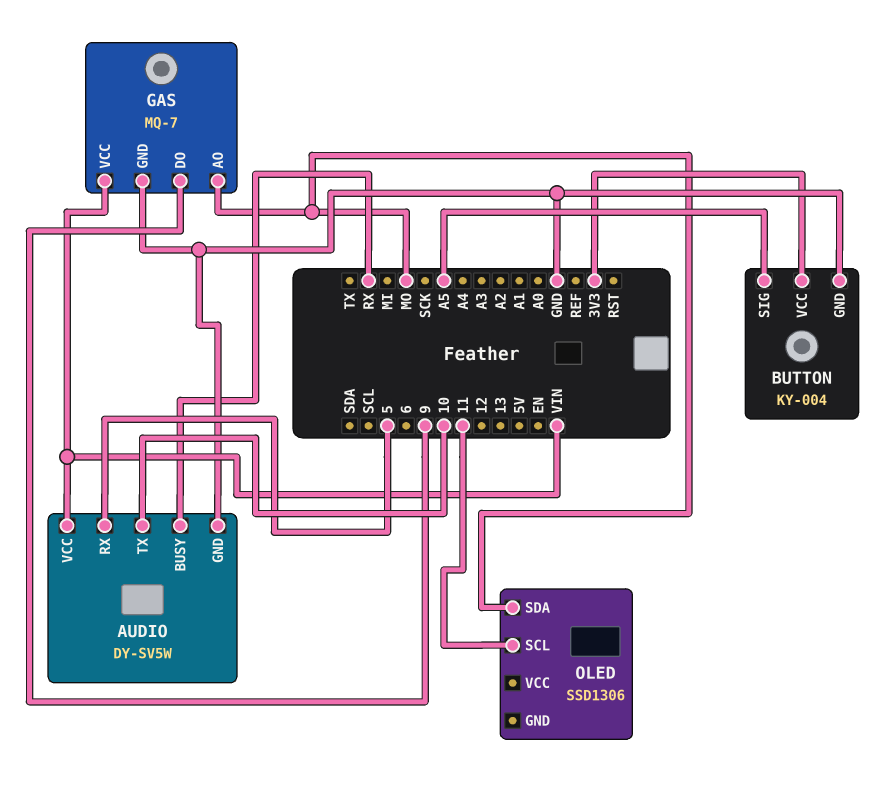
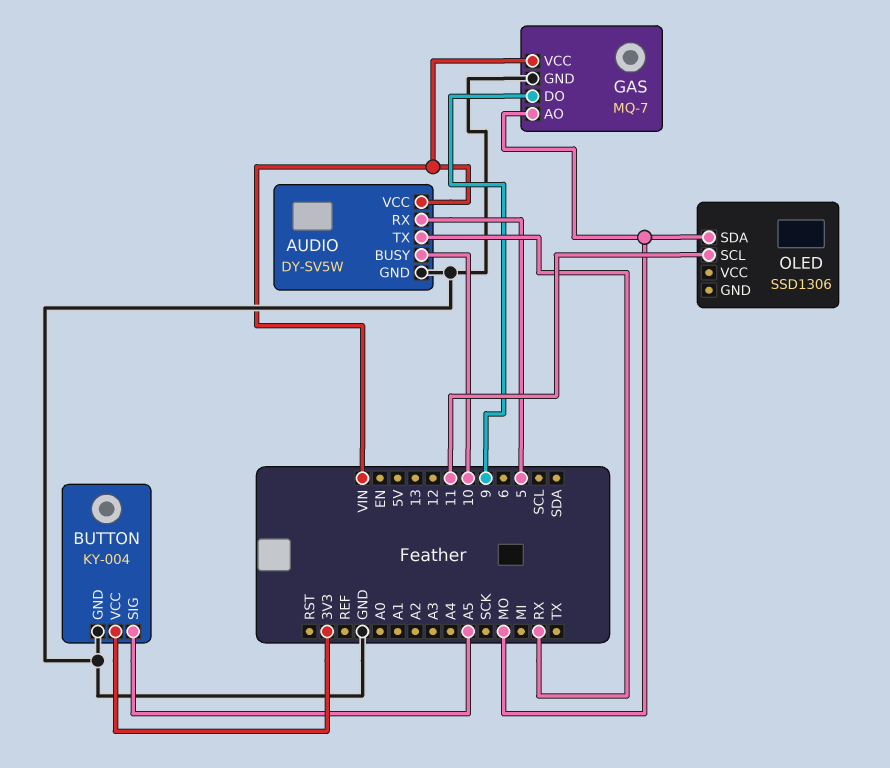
AUDIO pin BUSY: RX -> 10
AUDIO pin TX: 10 -> RX

